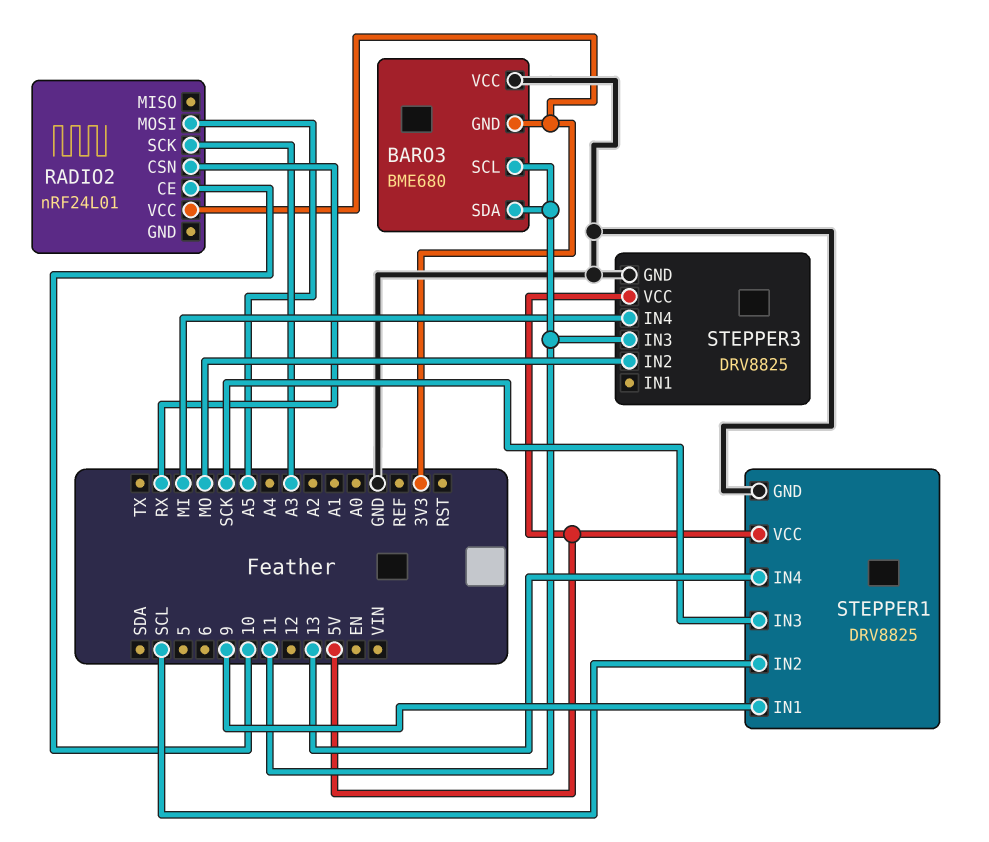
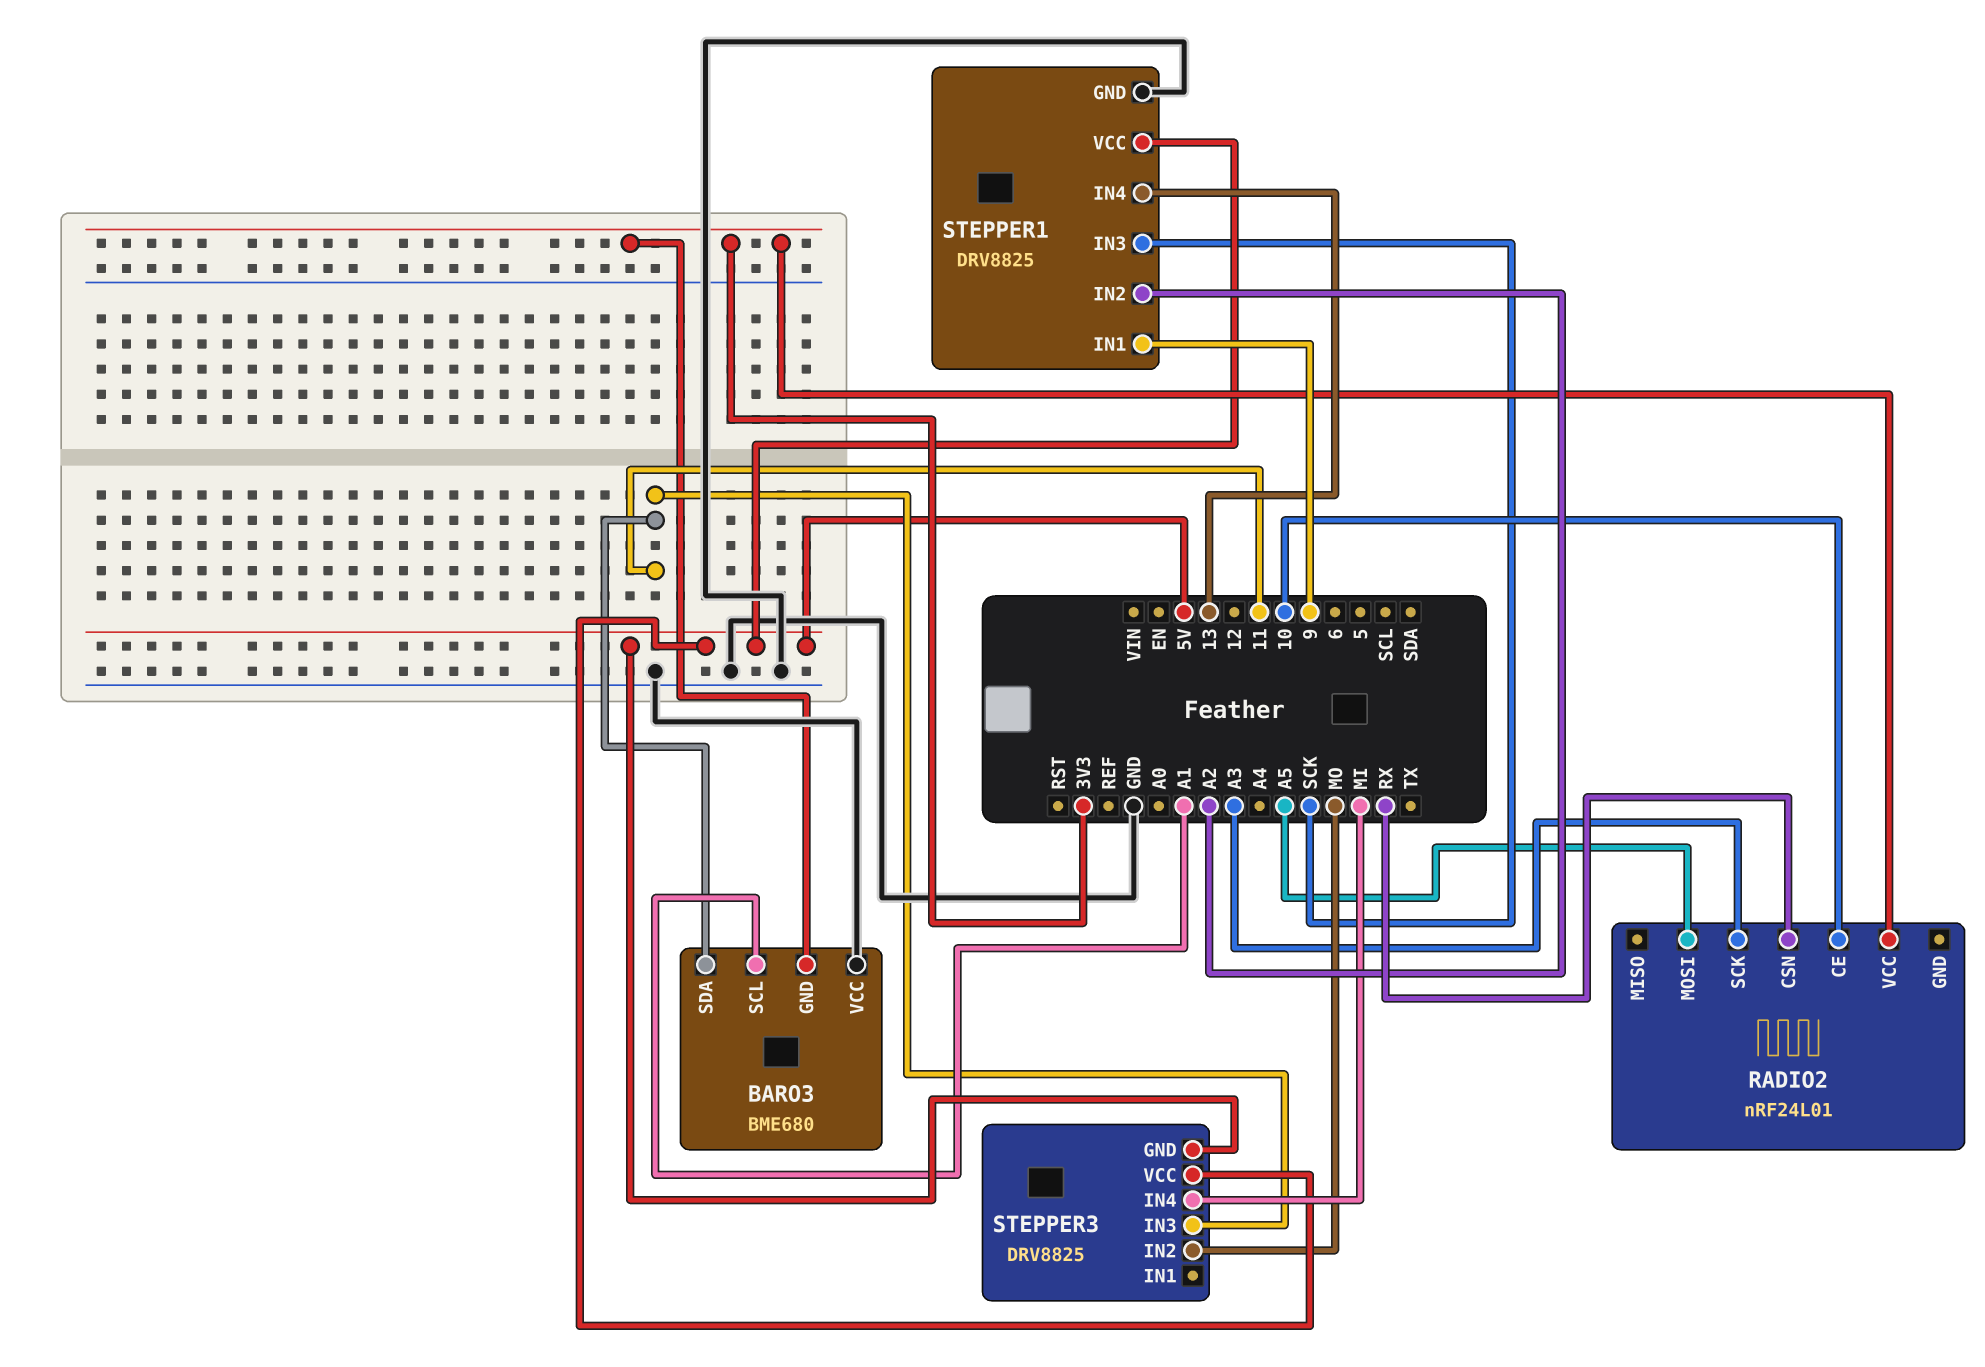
BARO3 pin SCL: 11 -> A1
STEPPER1 pin IN2: SCL -> A2
STEPPER3 pin GND: GND -> 5V

